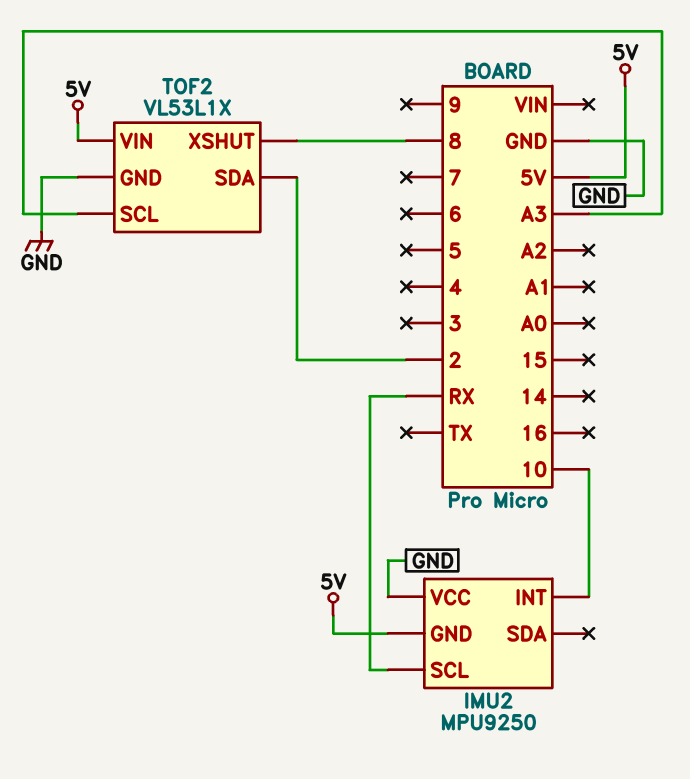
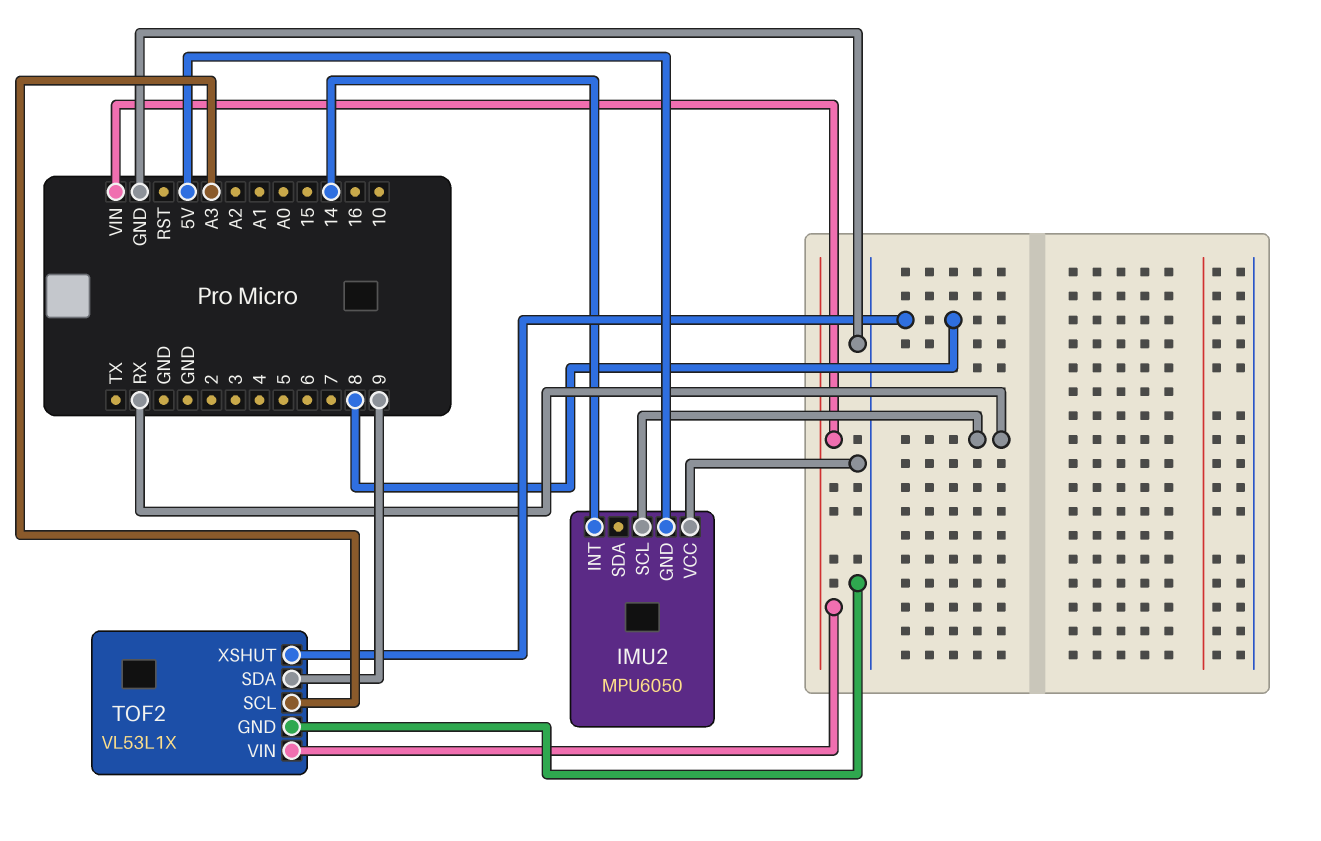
IMU2: MPU9250 -> MPU6050
IMU2 pin INT: 10 -> 14
TOF2 pin SDA: 2 -> 9
TOF2 pin VIN: 5V -> VIN

